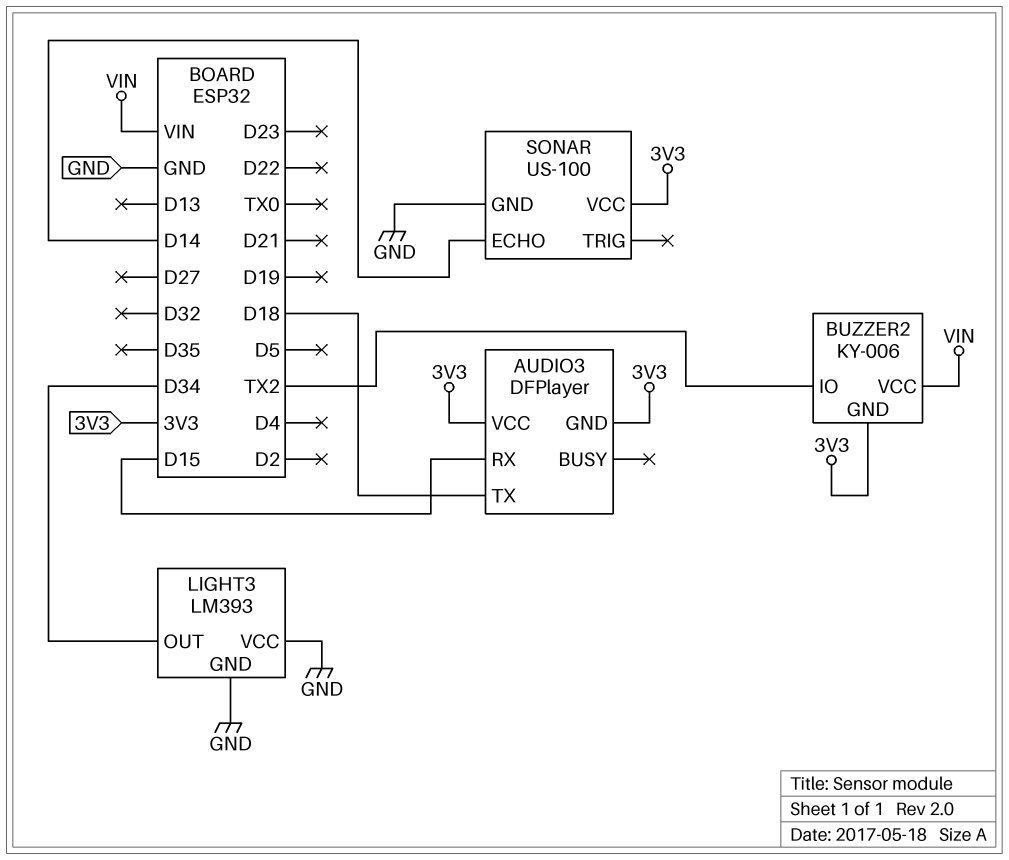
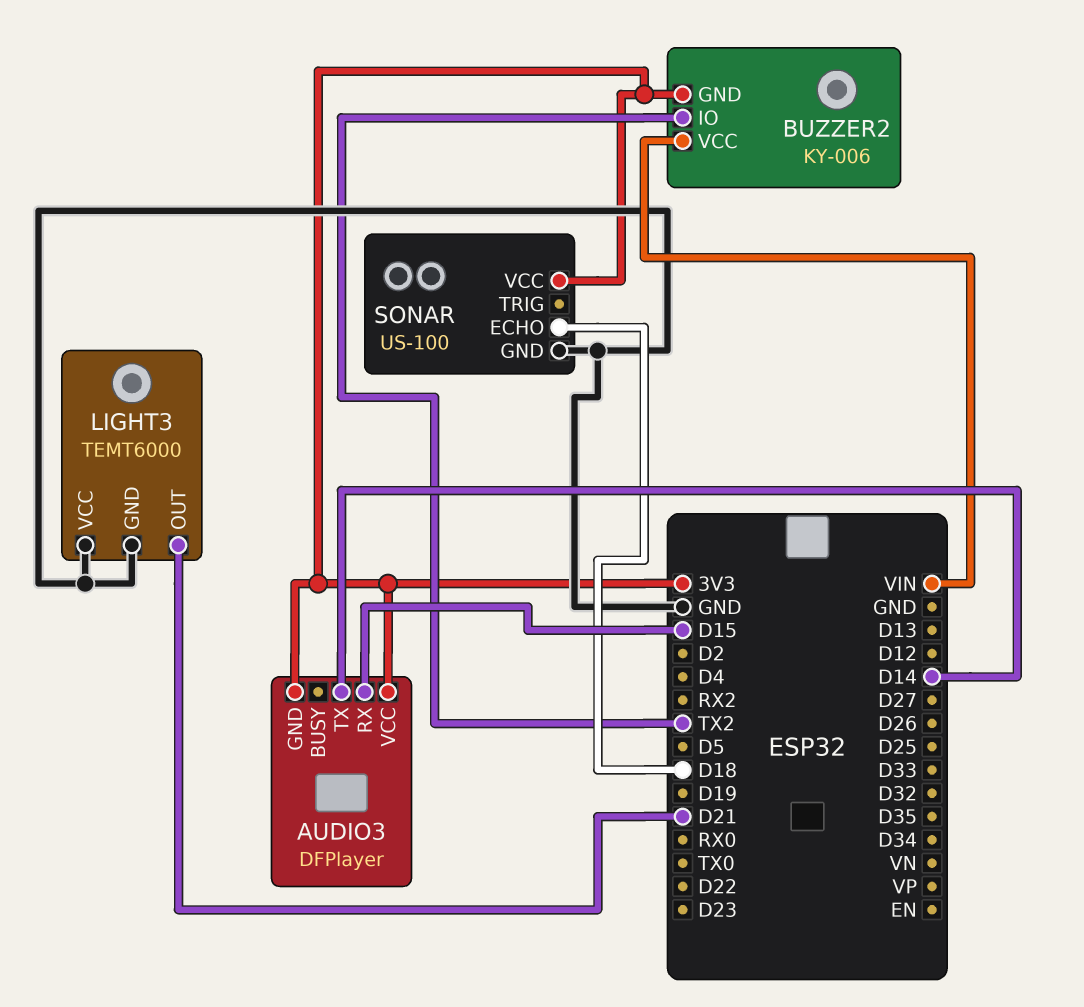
AUDIO3 pin TX: D18 -> D14
LIGHT3: LM393 -> TEMT6000
LIGHT3 pin OUT: D34 -> D21
SONAR pin ECHO: D14 -> D18

